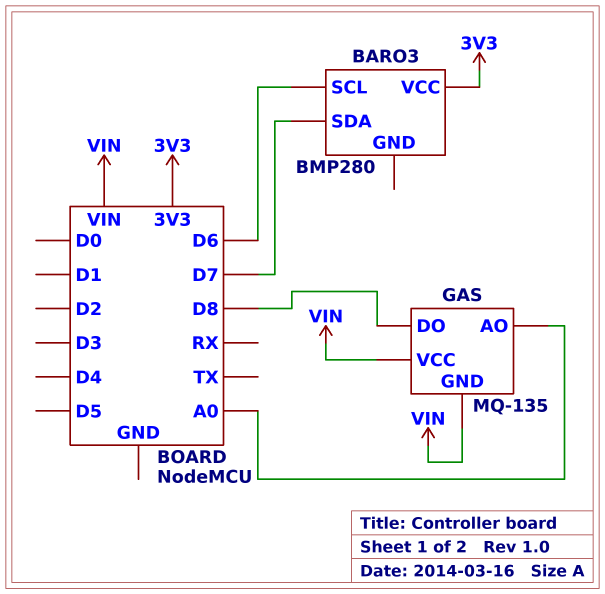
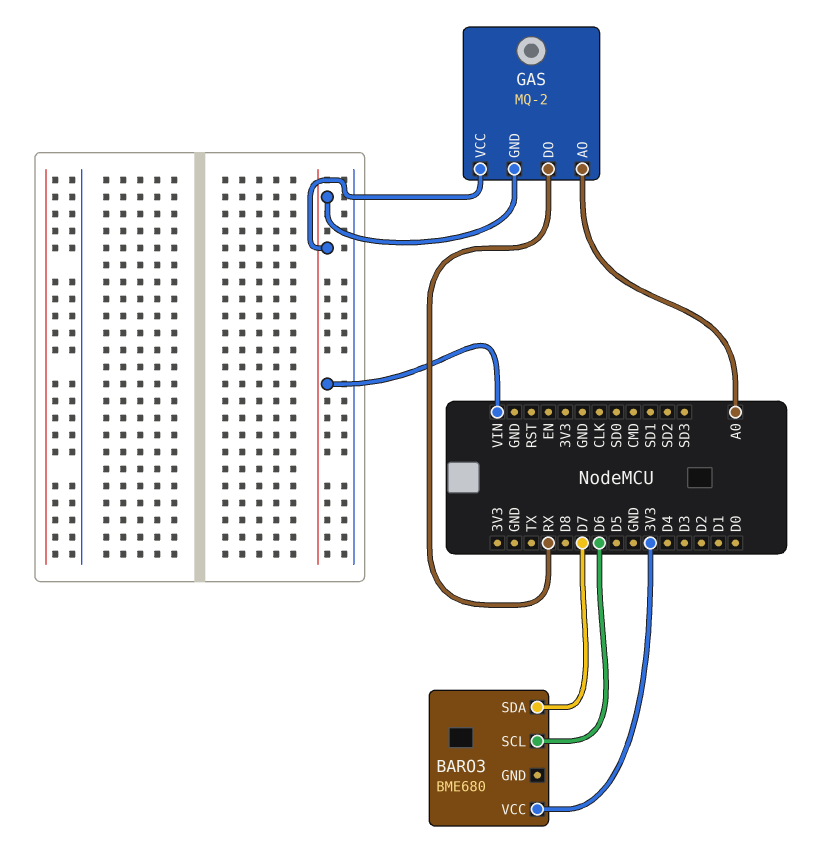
BARO3: BMP280 -> BME680
GAS: MQ-135 -> MQ-2
GAS pin DO: D8 -> RX

